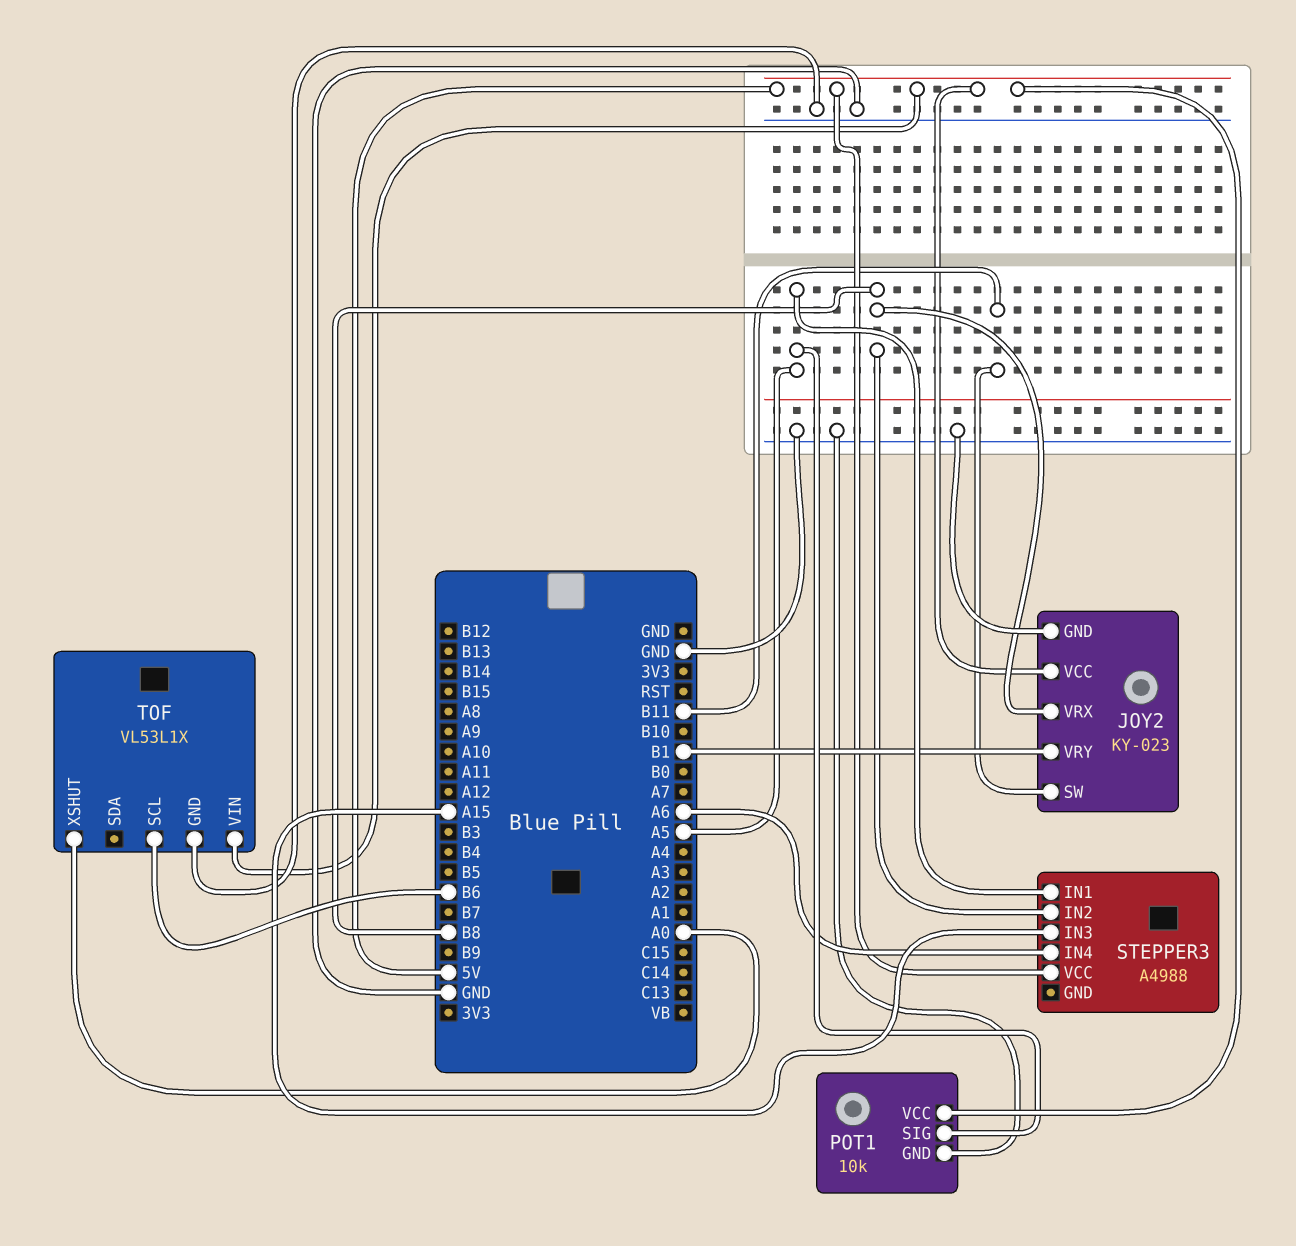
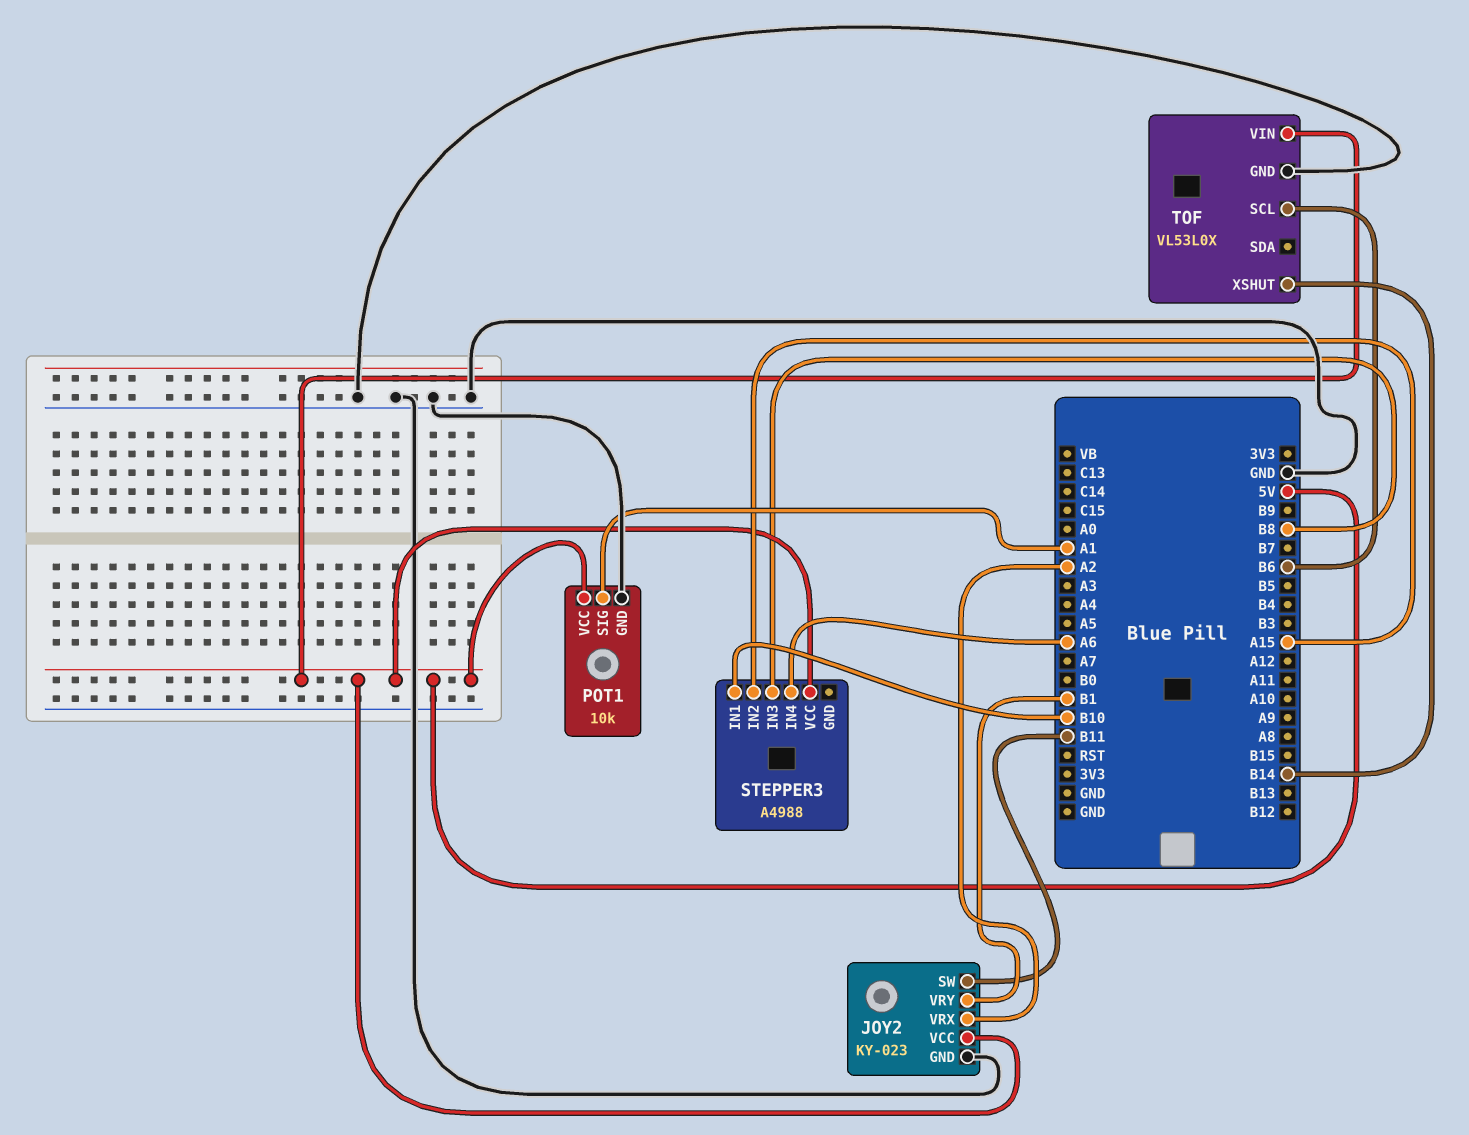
JOY2 pin VRX: B8 -> A2
POT1 pin SIG: A5 -> A1
STEPPER3 pin IN1: A5 -> B10
STEPPER3 pin IN2: B8 -> A15
STEPPER3 pin IN3: A15 -> B8
TOF: VL53L1X -> VL53L0X
TOF pin XSHUT: A0 -> B14

